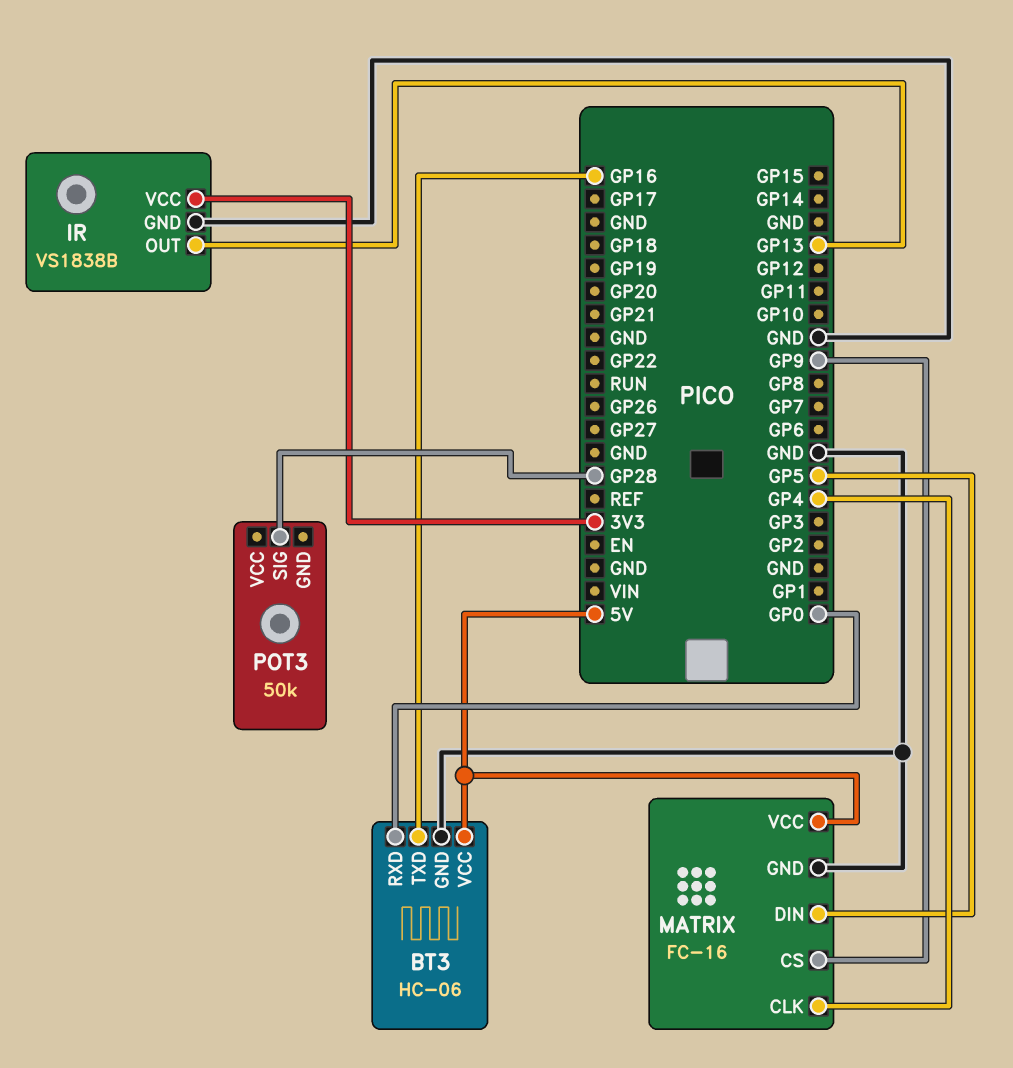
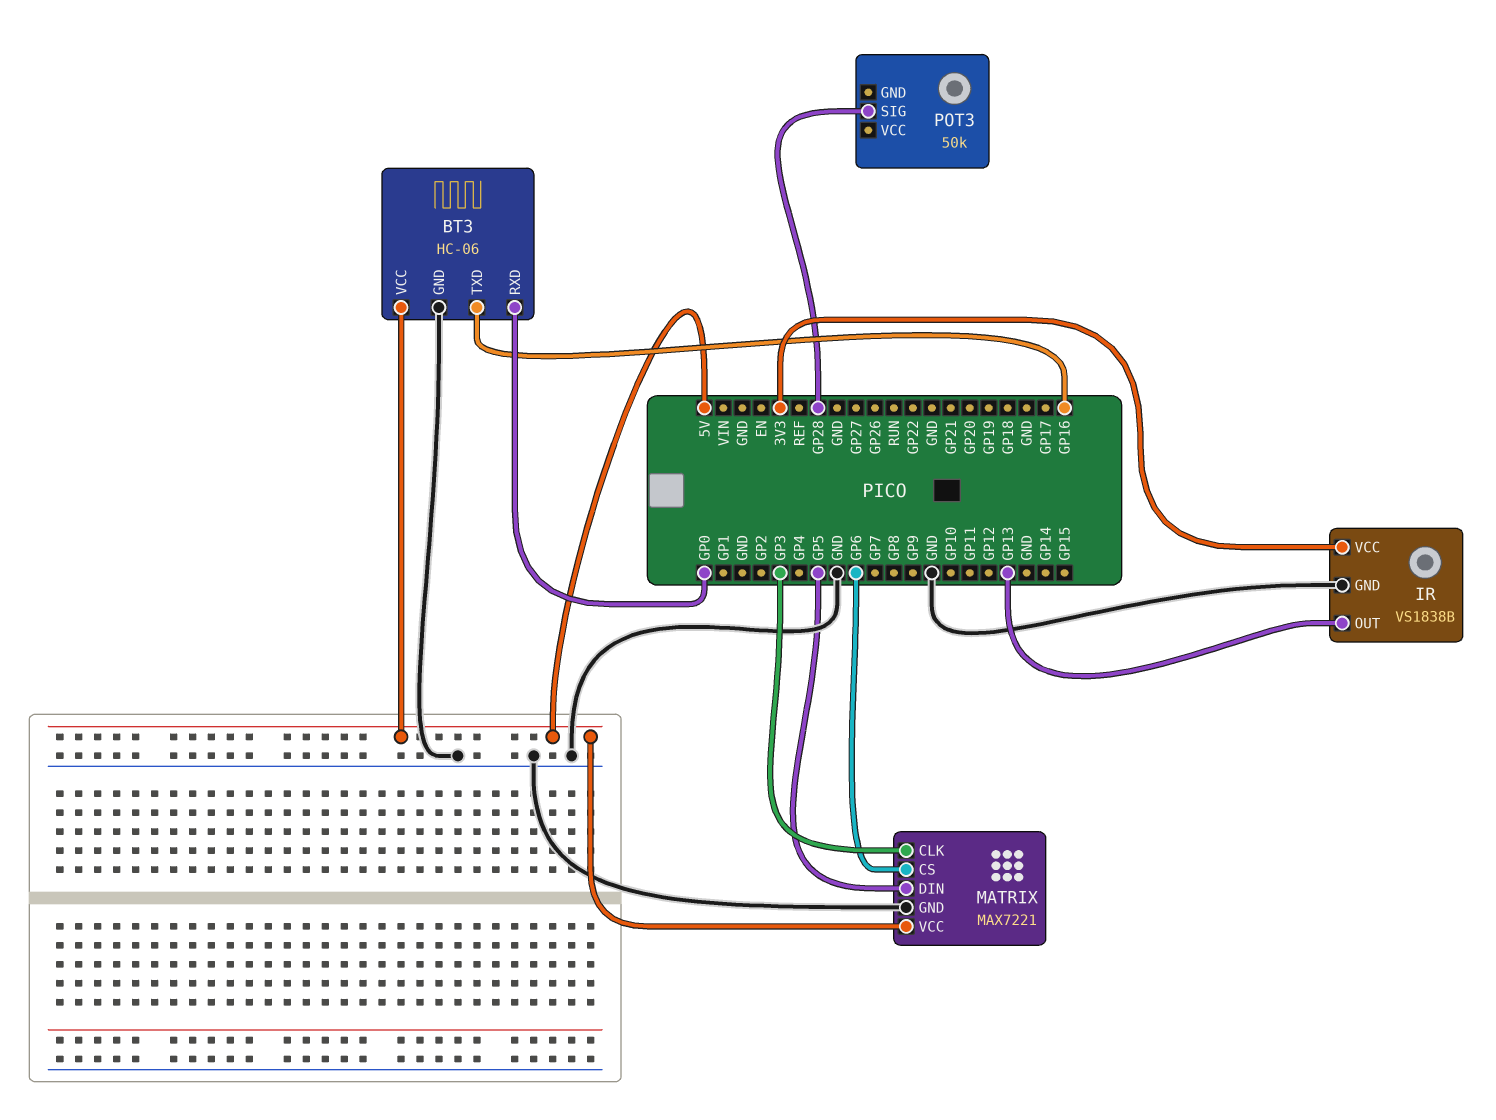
MATRIX: FC-16 -> MAX7221
MATRIX pin CLK: GP4 -> GP3
MATRIX pin CS: GP9 -> GP6

